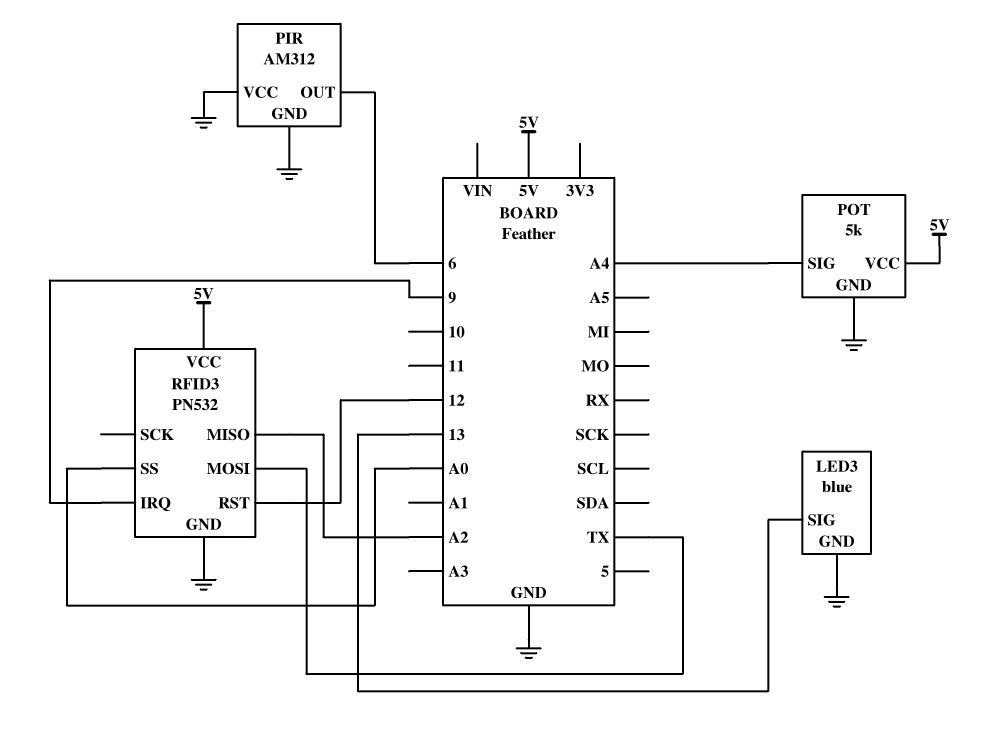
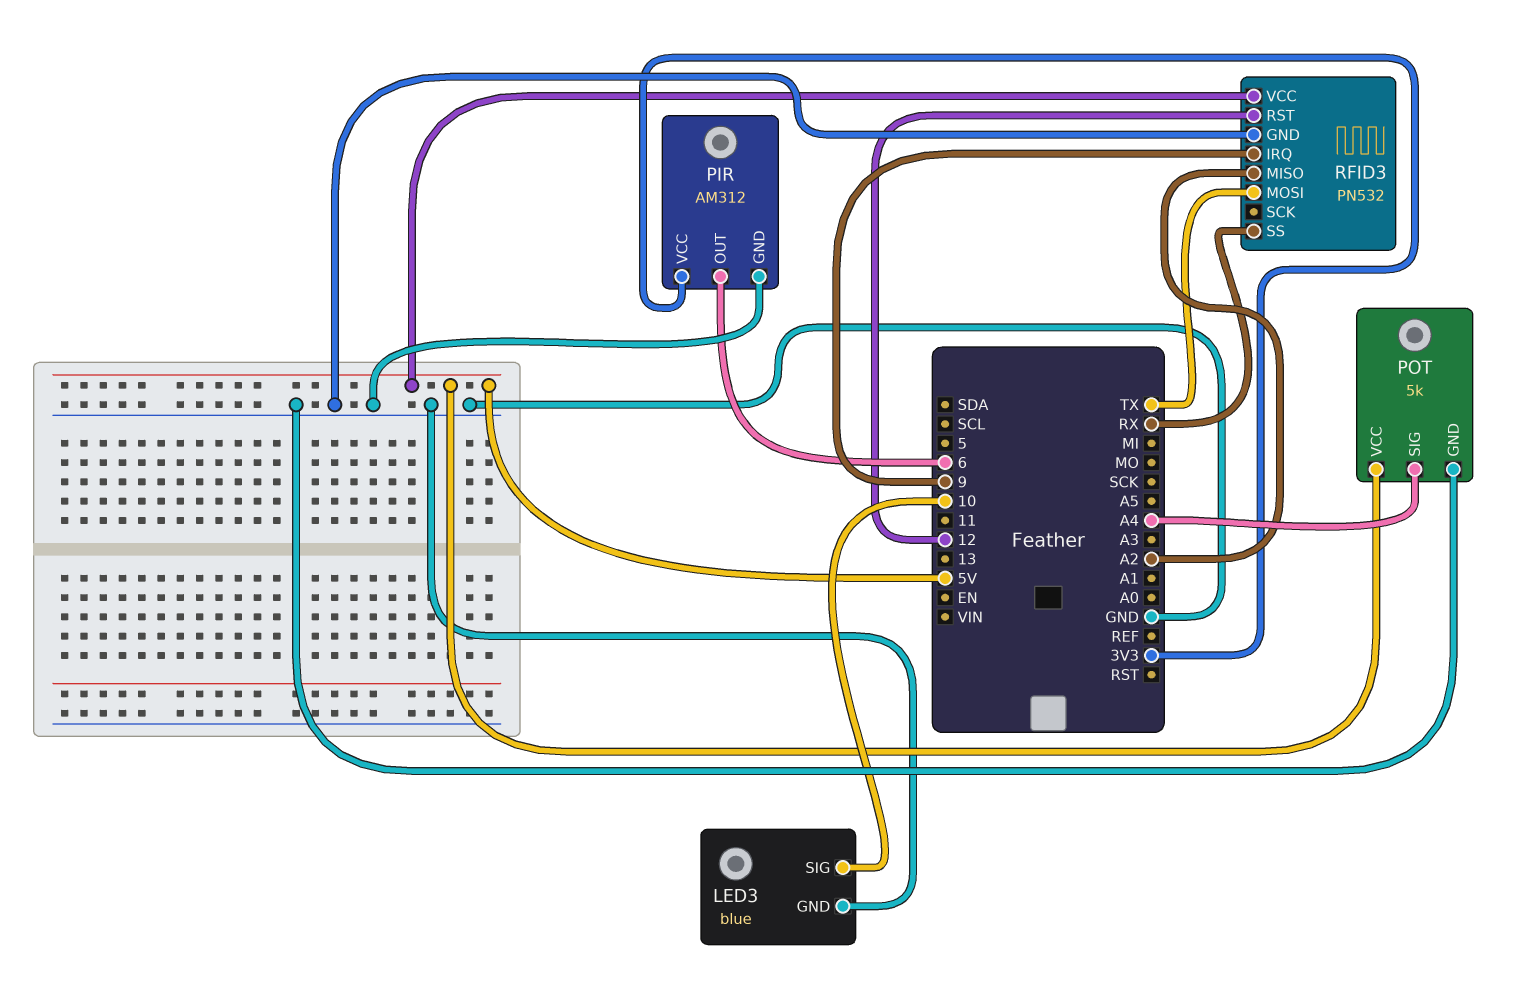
LED3 pin SIG: 13 -> 10
PIR pin VCC: GND -> 3V3
RFID3 pin SS: A0 -> RX

